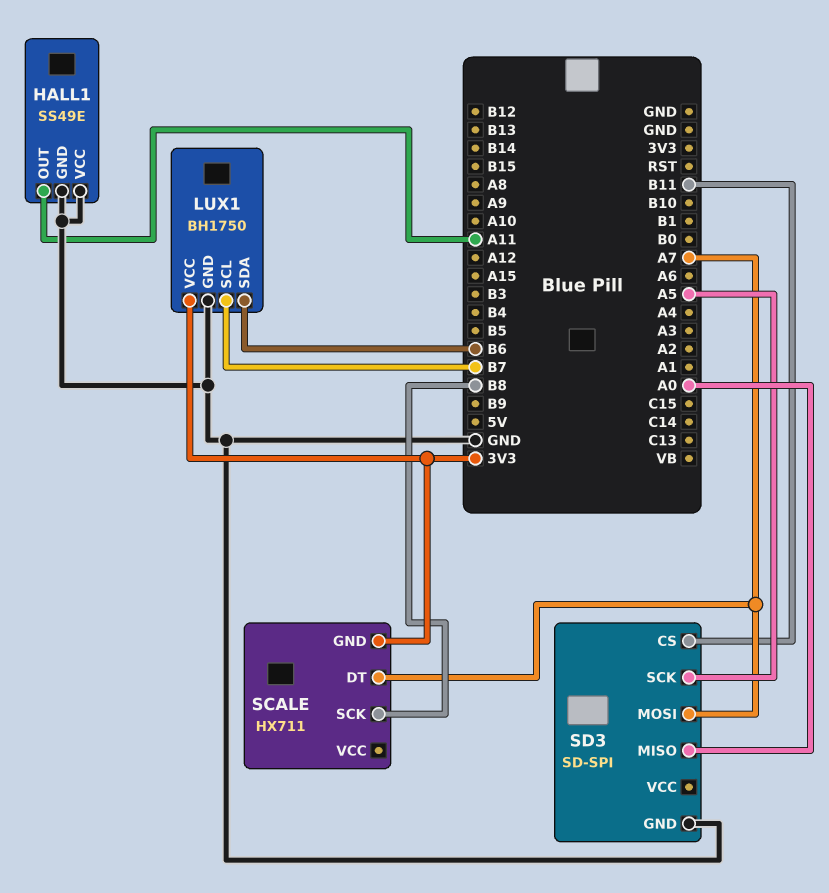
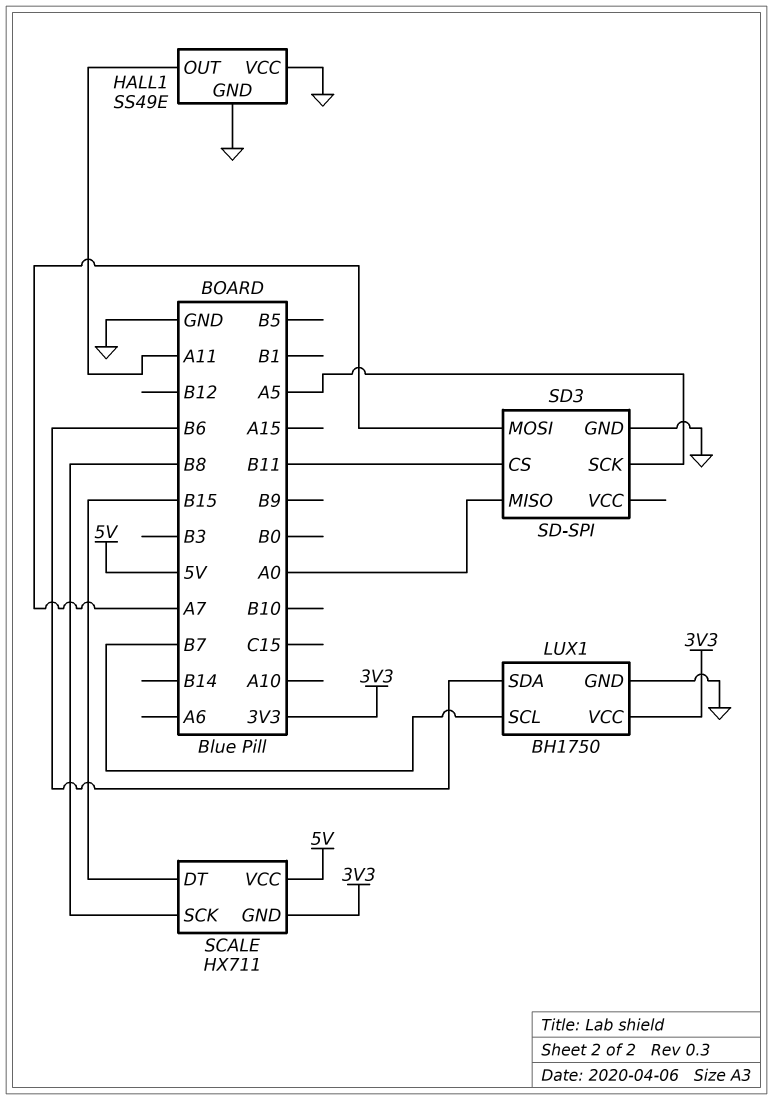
SCALE pin DT: A7 -> B15
SCALE pin VCC: none -> 5V

